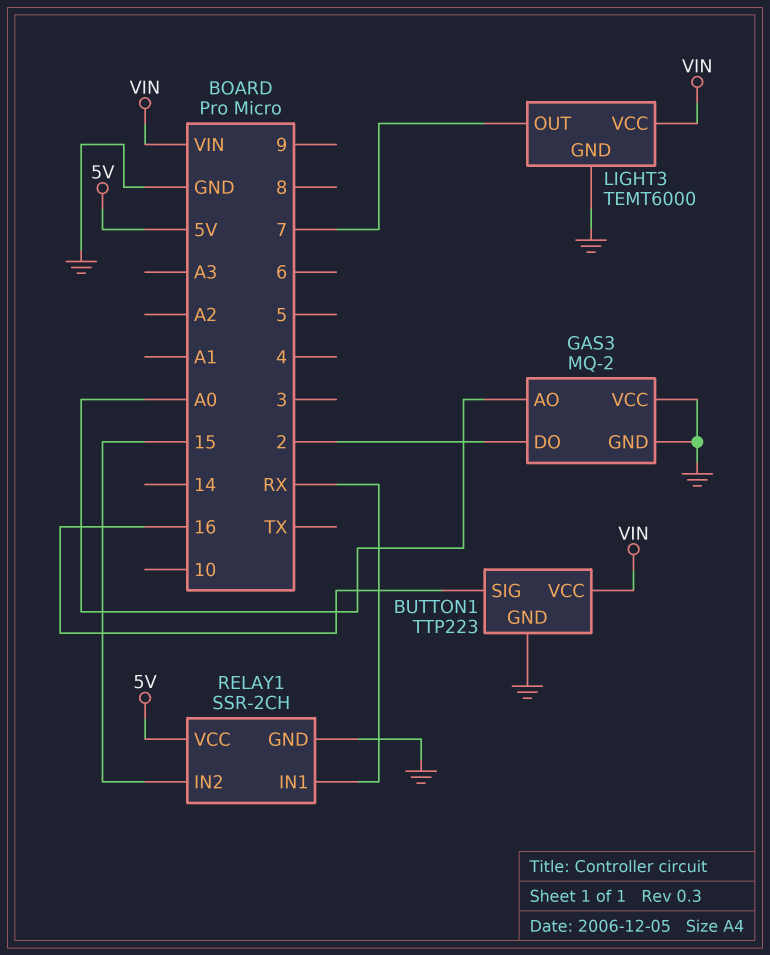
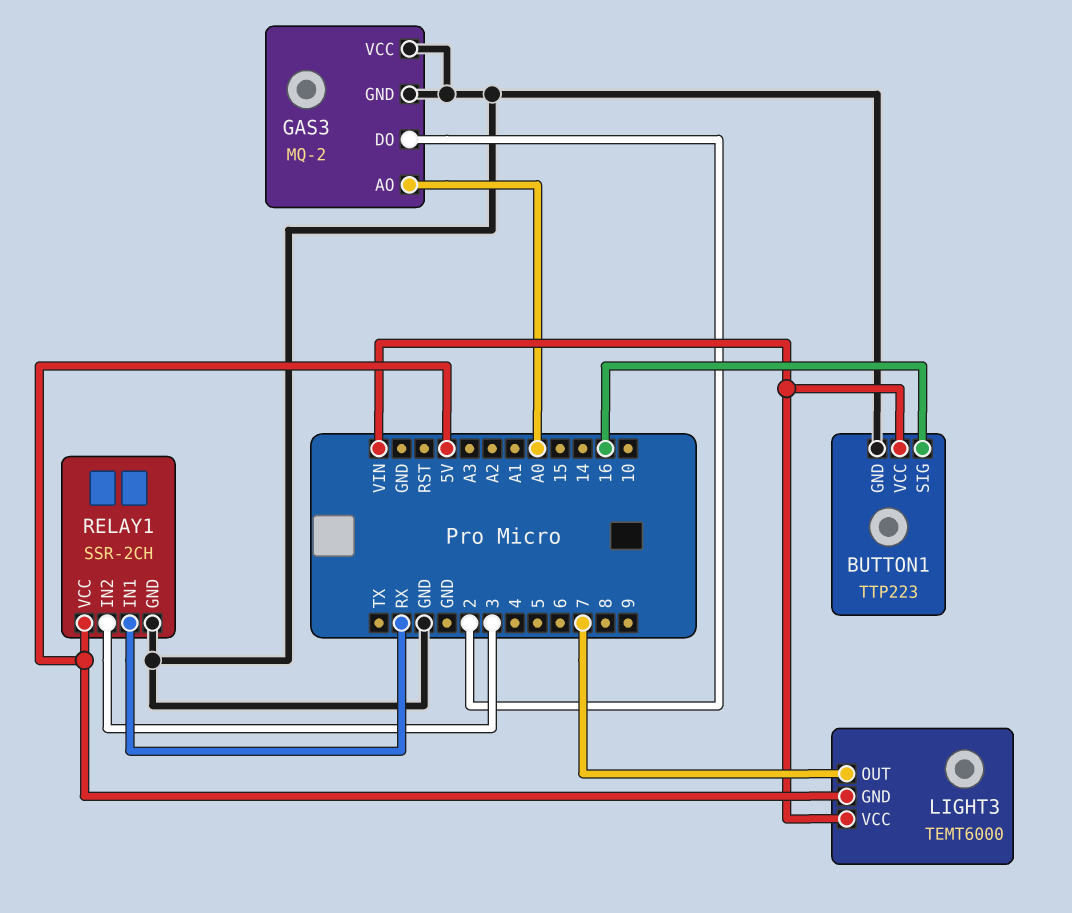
LIGHT3 pin GND: GND -> 5V
RELAY1 pin IN2: 15 -> 3

